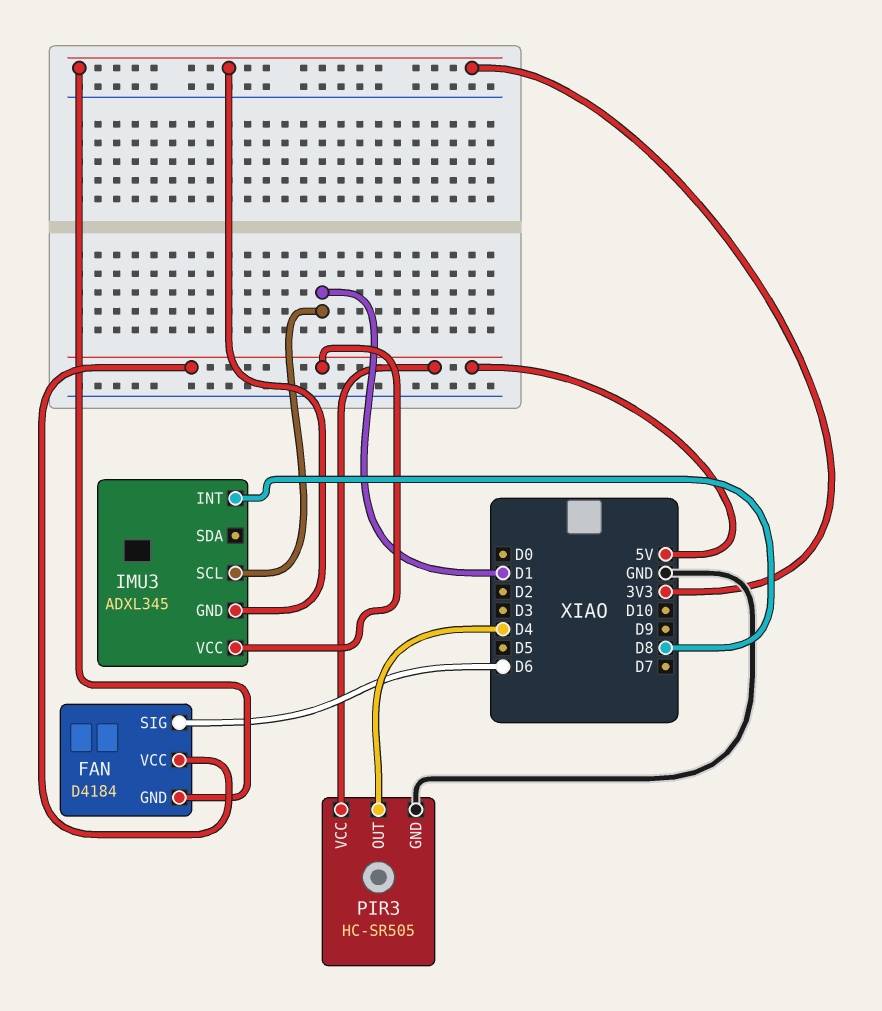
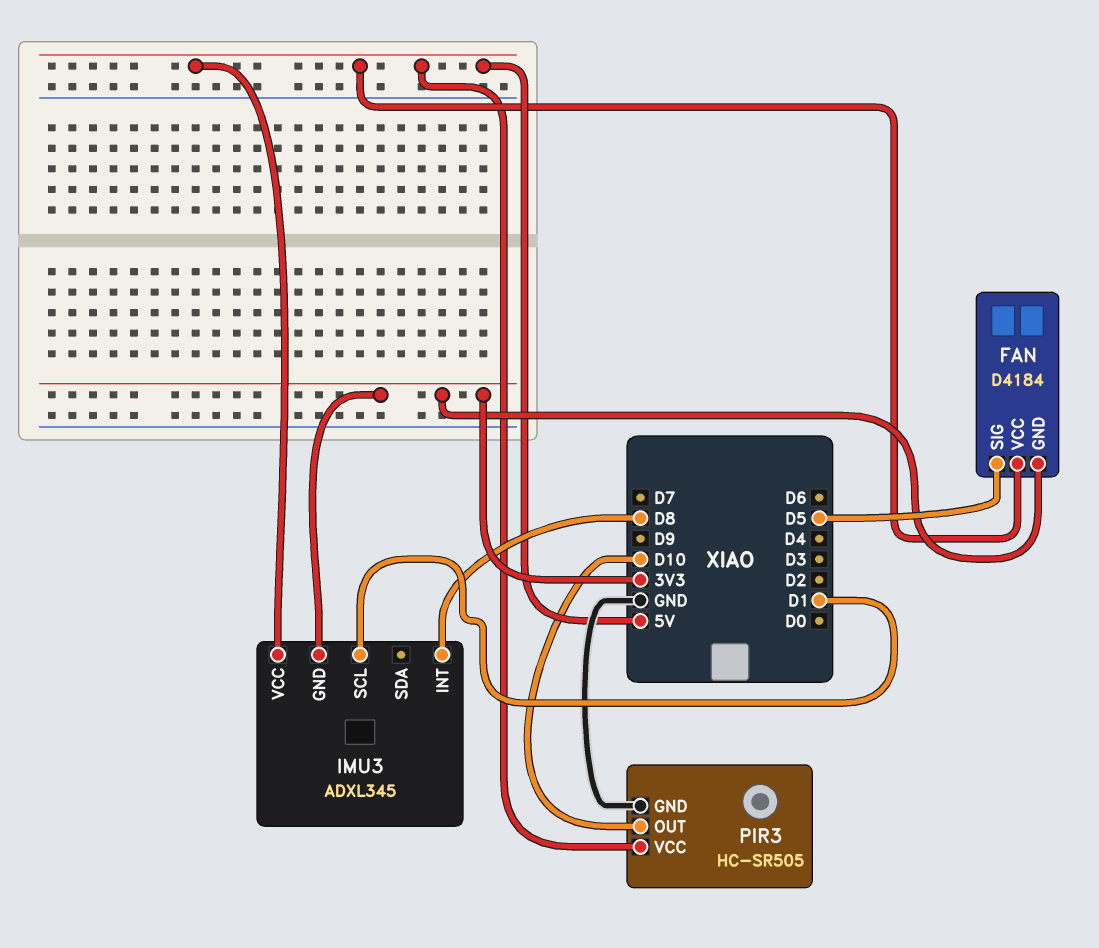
FAN pin SIG: D6 -> D5
PIR3 pin OUT: D4 -> D10

